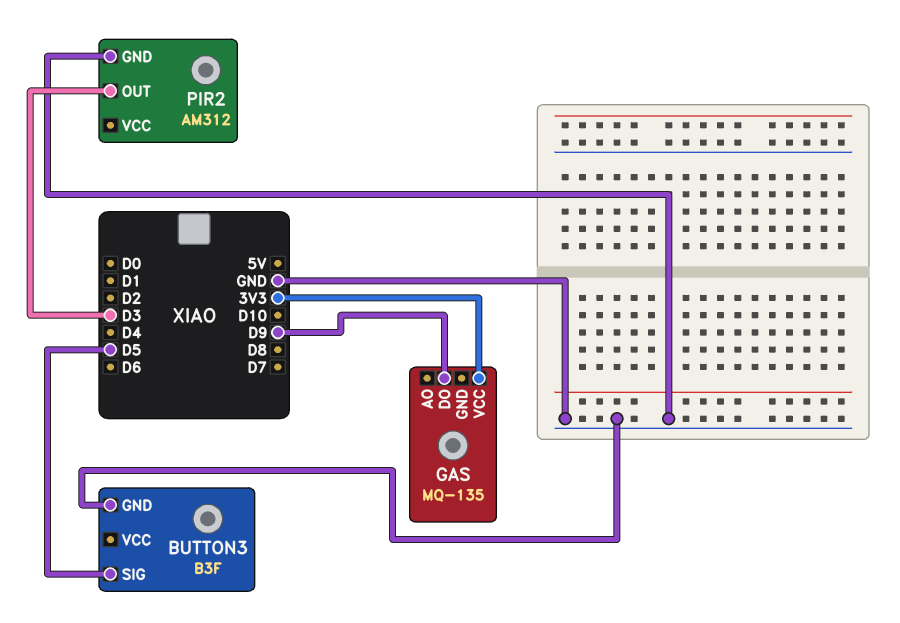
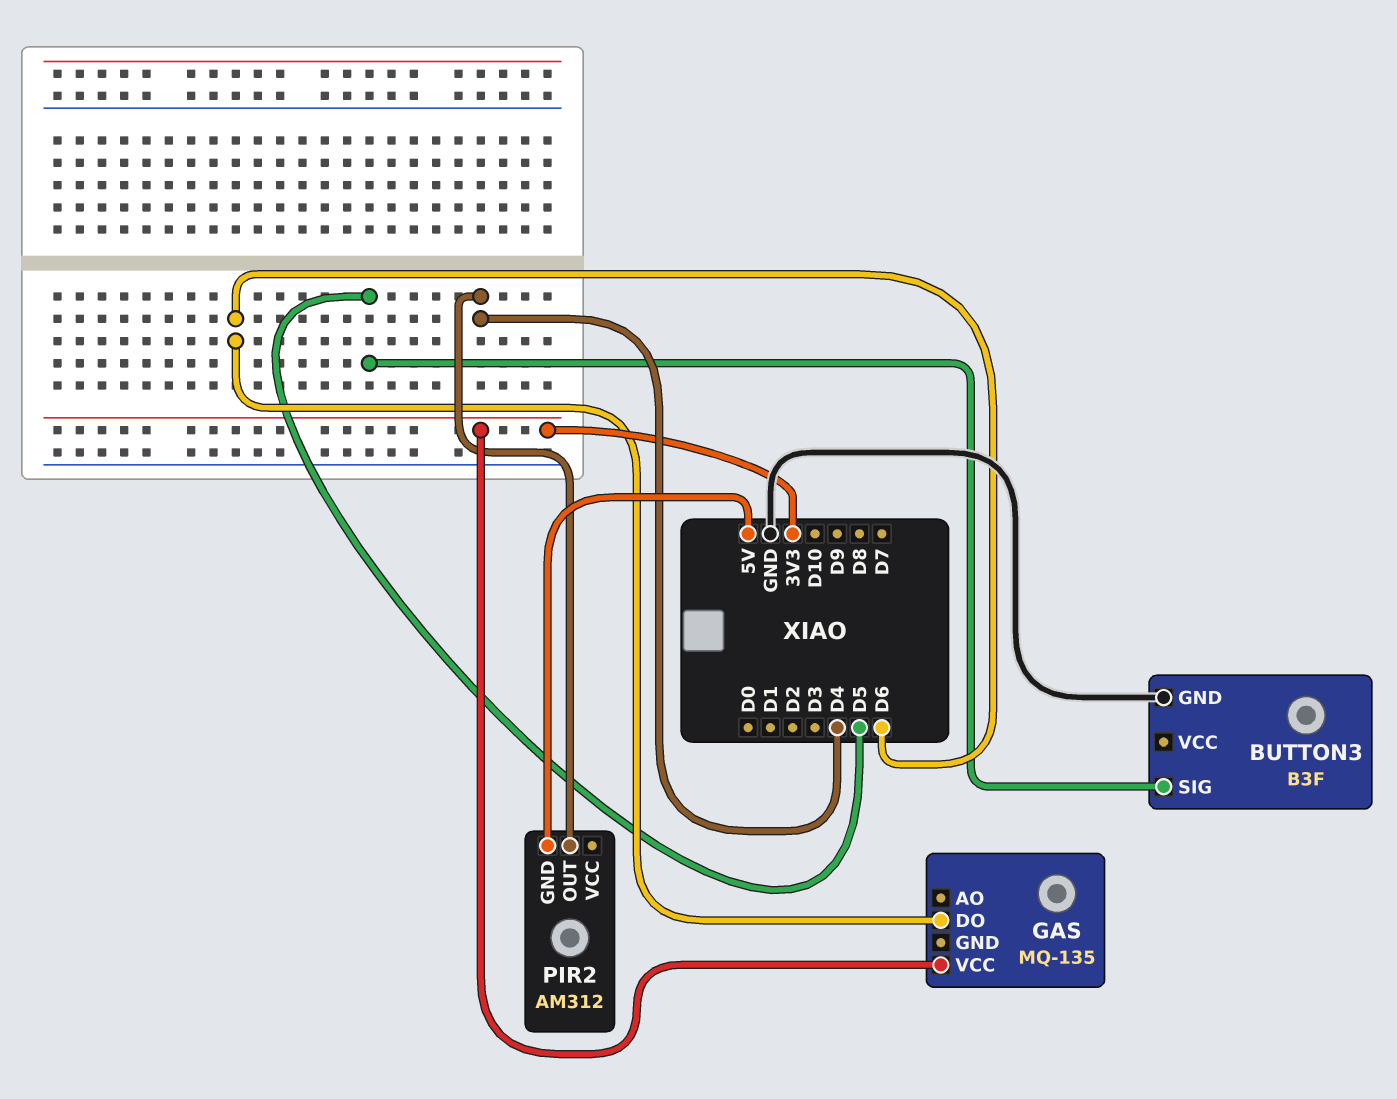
GAS pin DO: D9 -> D6
PIR2 pin GND: GND -> 5V
PIR2 pin OUT: D3 -> D4

